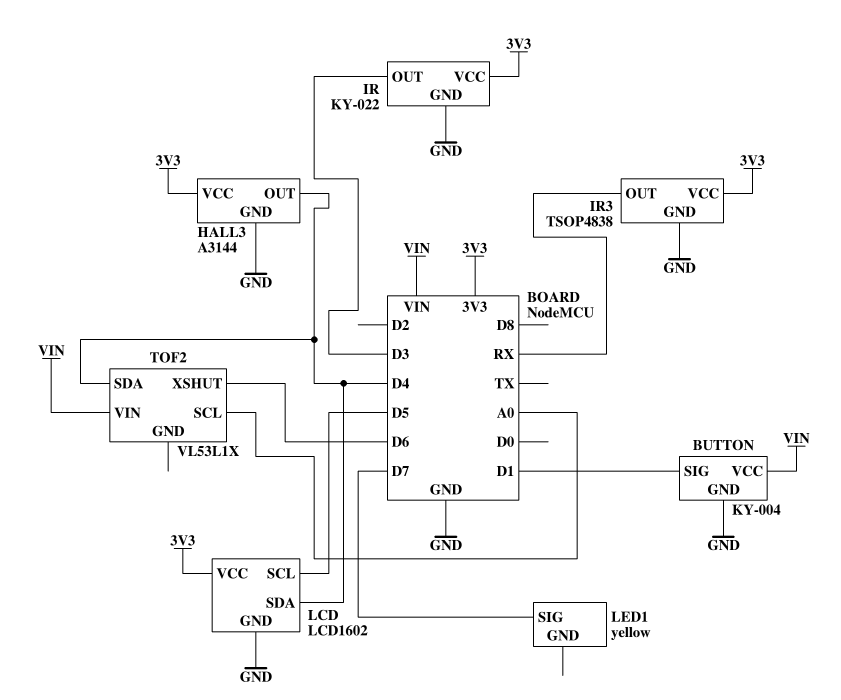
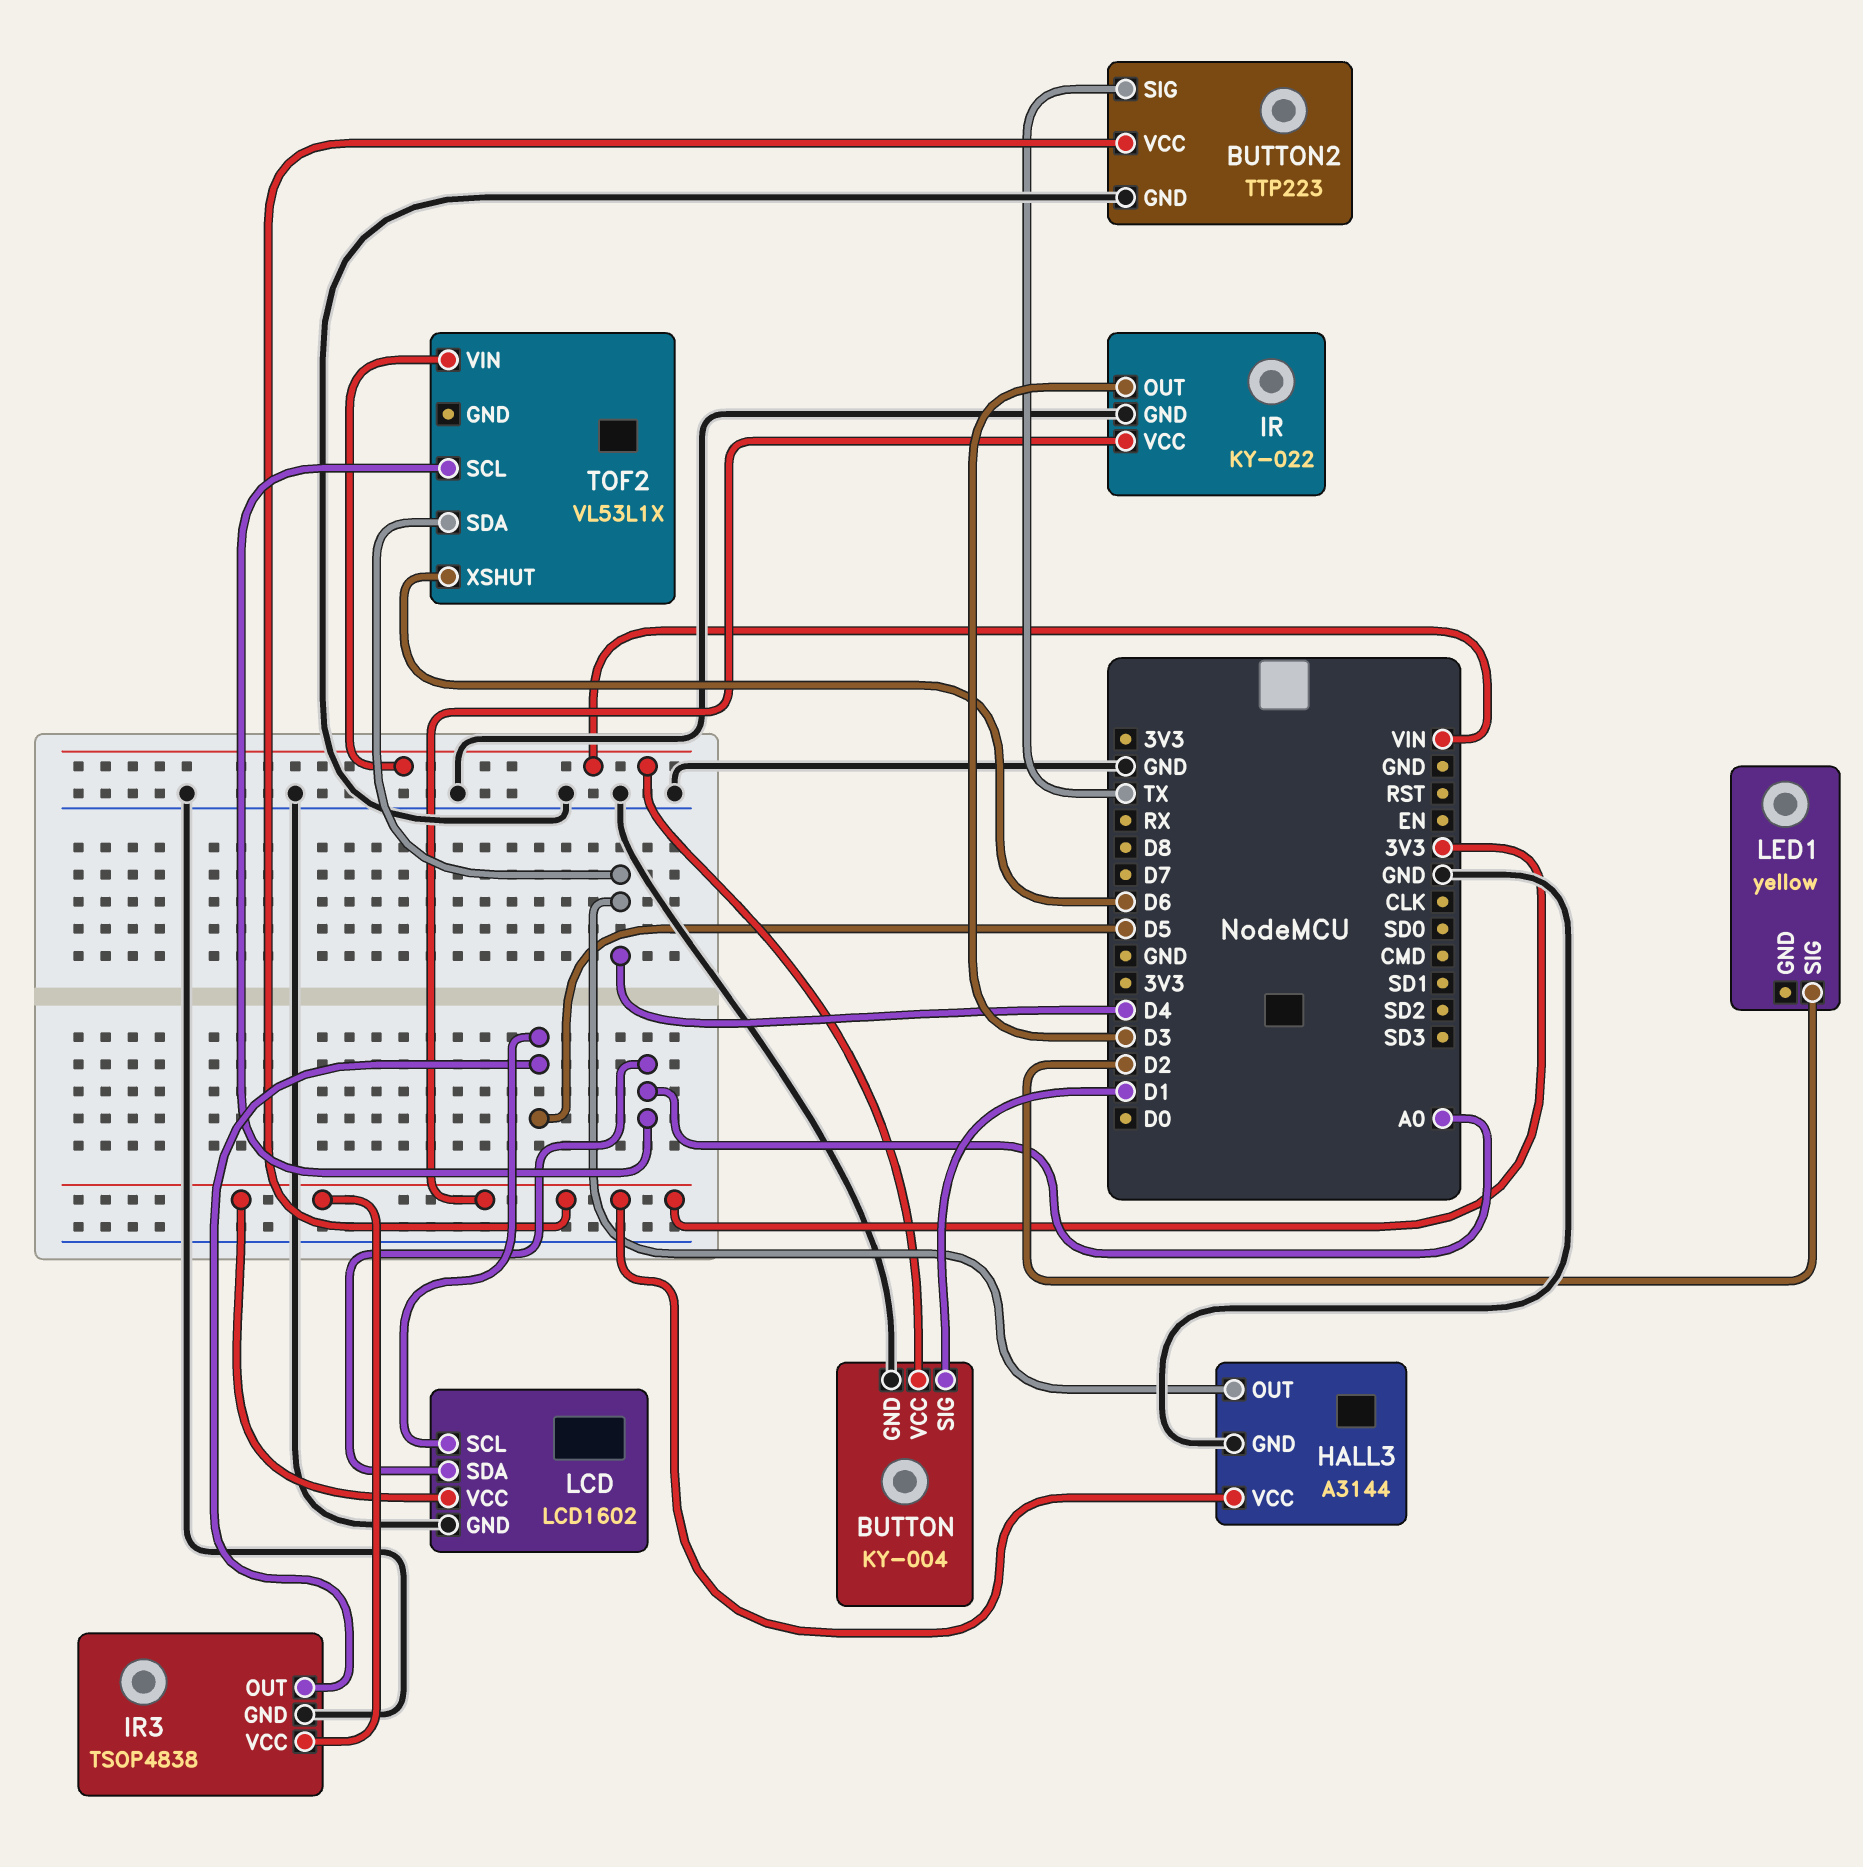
BUTTON2: none -> TTP223
BUTTON2 pin GND: none -> GND
BUTTON2 pin SIG: none -> TX
BUTTON2 pin VCC: none -> 3V3
IR3 pin OUT: RX -> D5
LCD pin SDA: D4 -> A0
LED1 pin SIG: D7 -> D2

